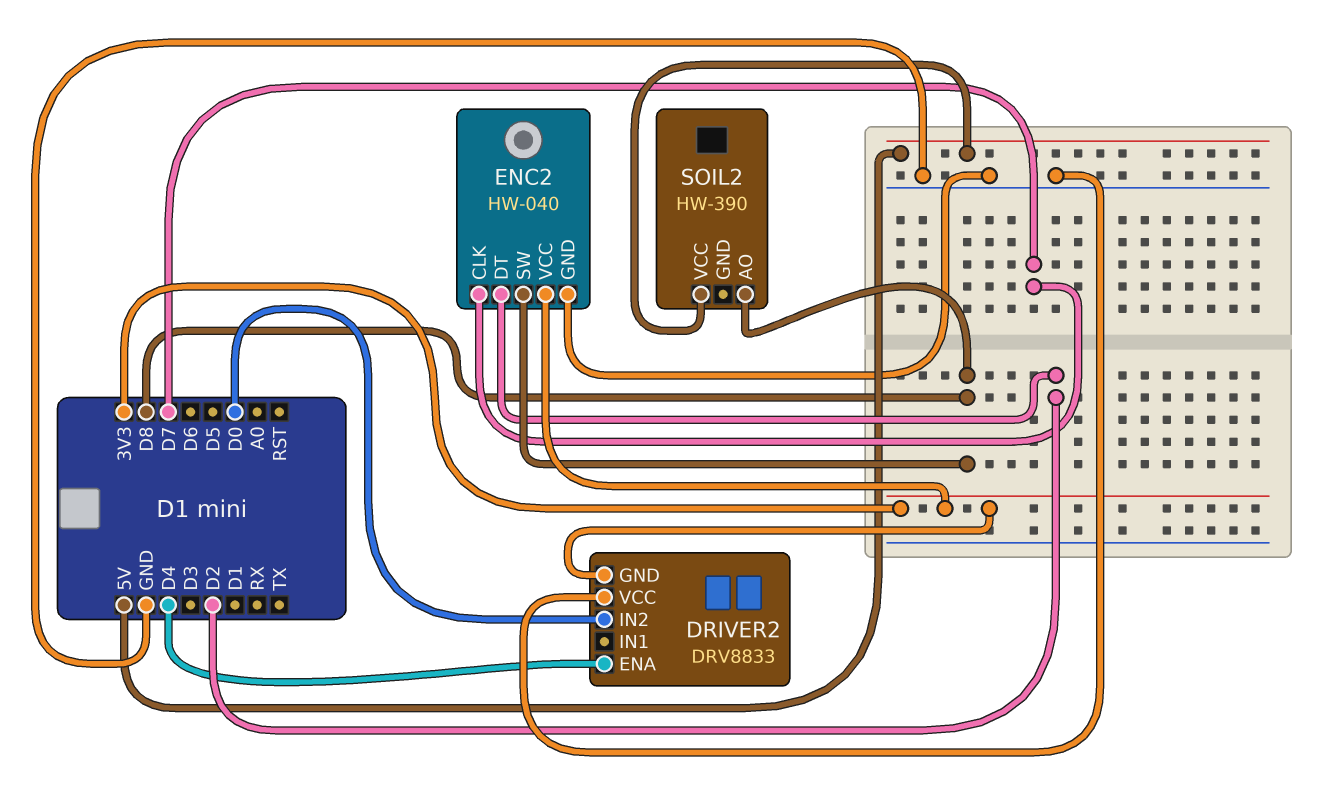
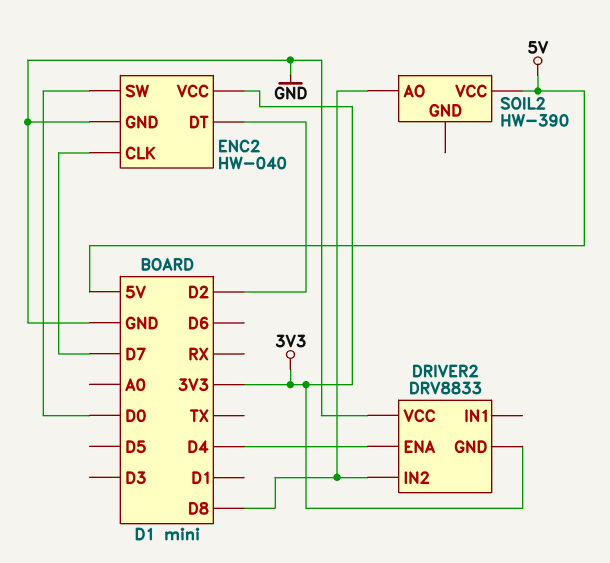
DRIVER2 pin IN2: D0 -> D8
ENC2 pin SW: D8 -> D0

